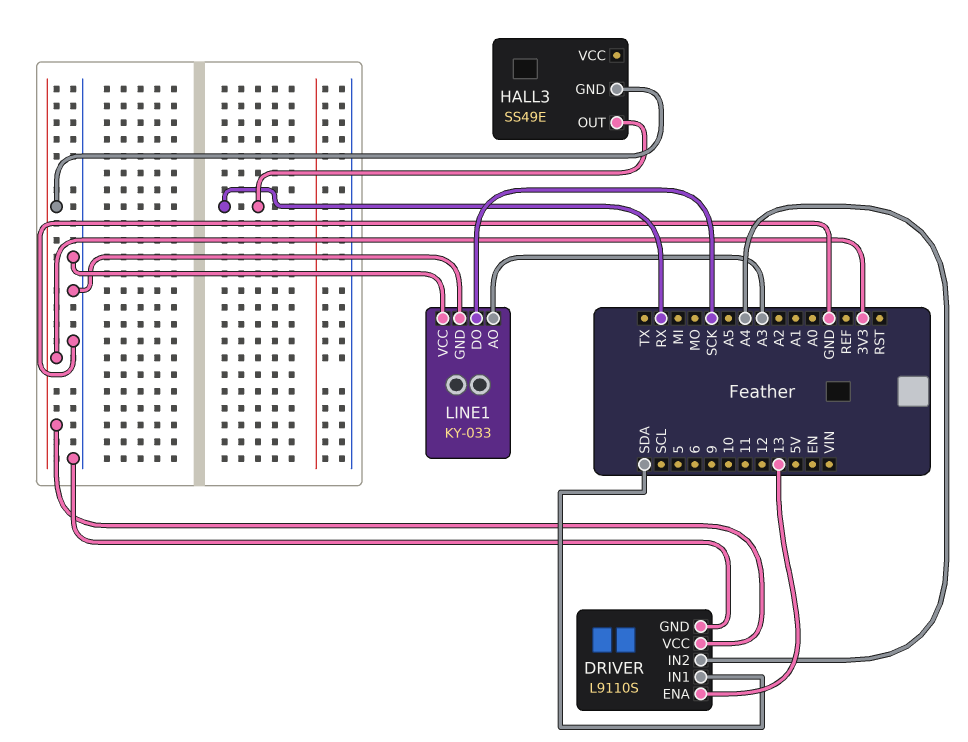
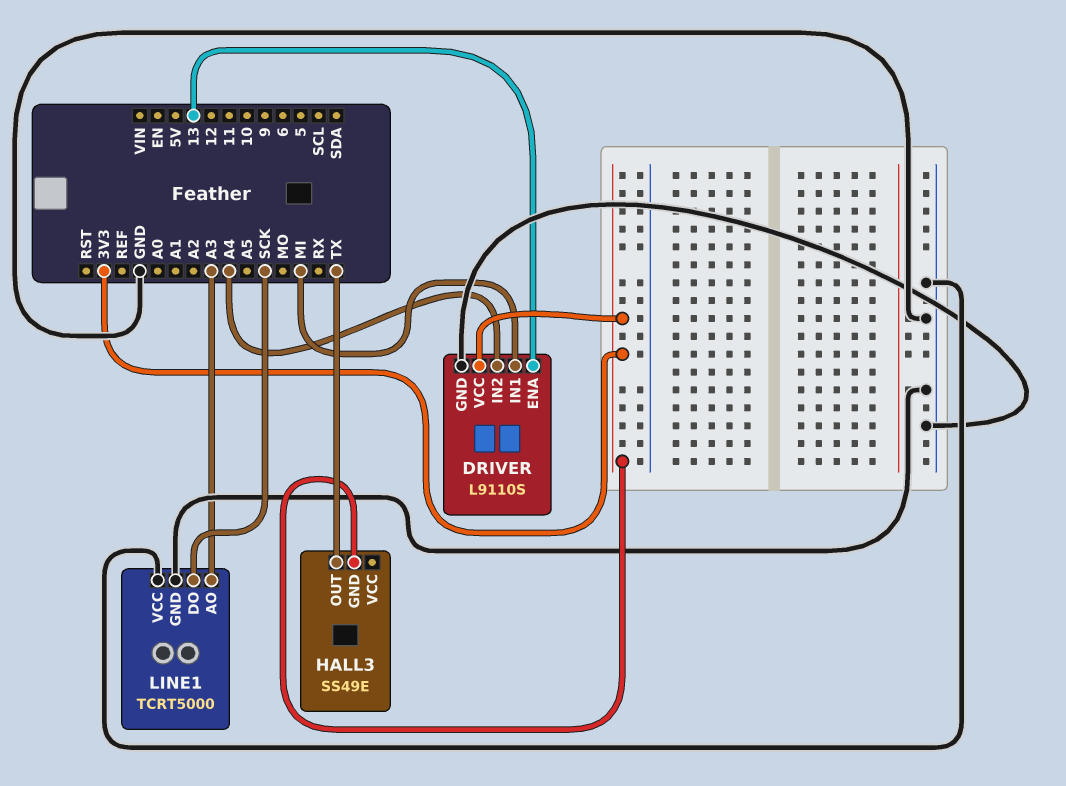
DRIVER pin IN1: SDA -> MI
HALL3 pin OUT: RX -> TX
LINE1: KY-033 -> TCRT5000

